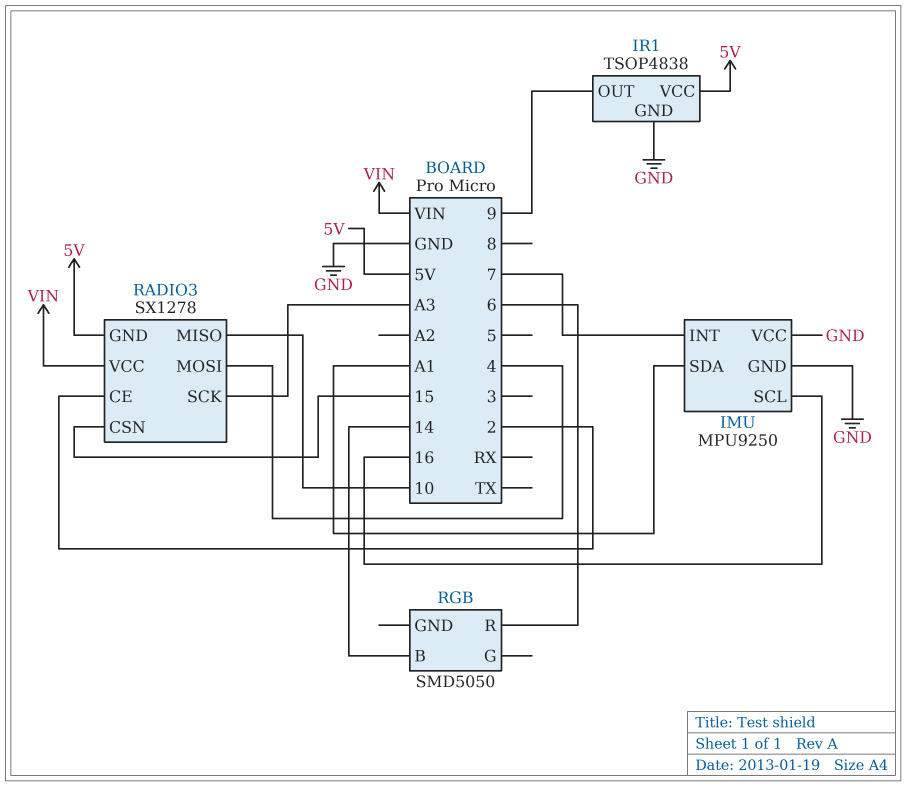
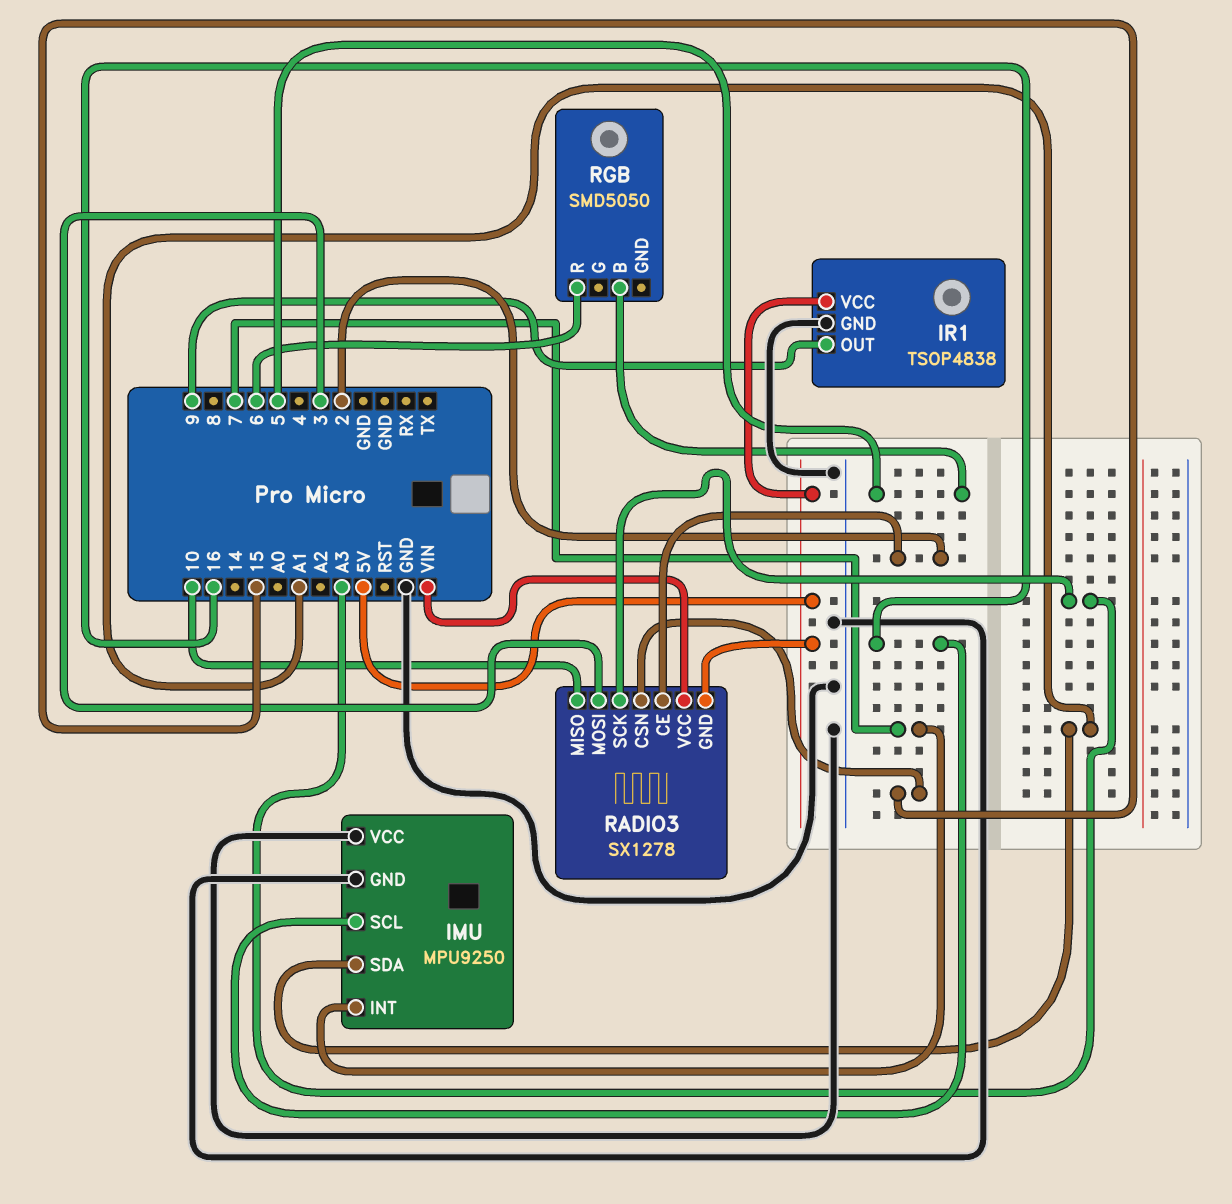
RADIO3 pin MOSI: 4 -> 3
RGB pin B: 14 -> 5

